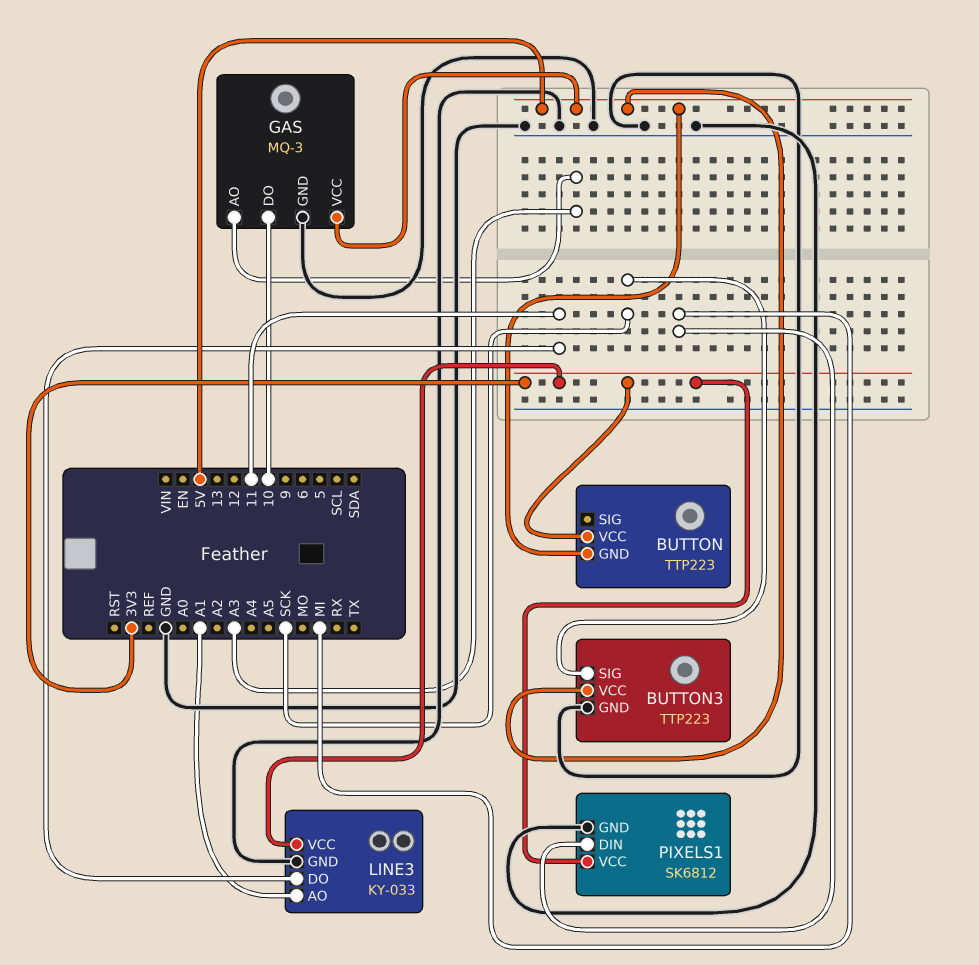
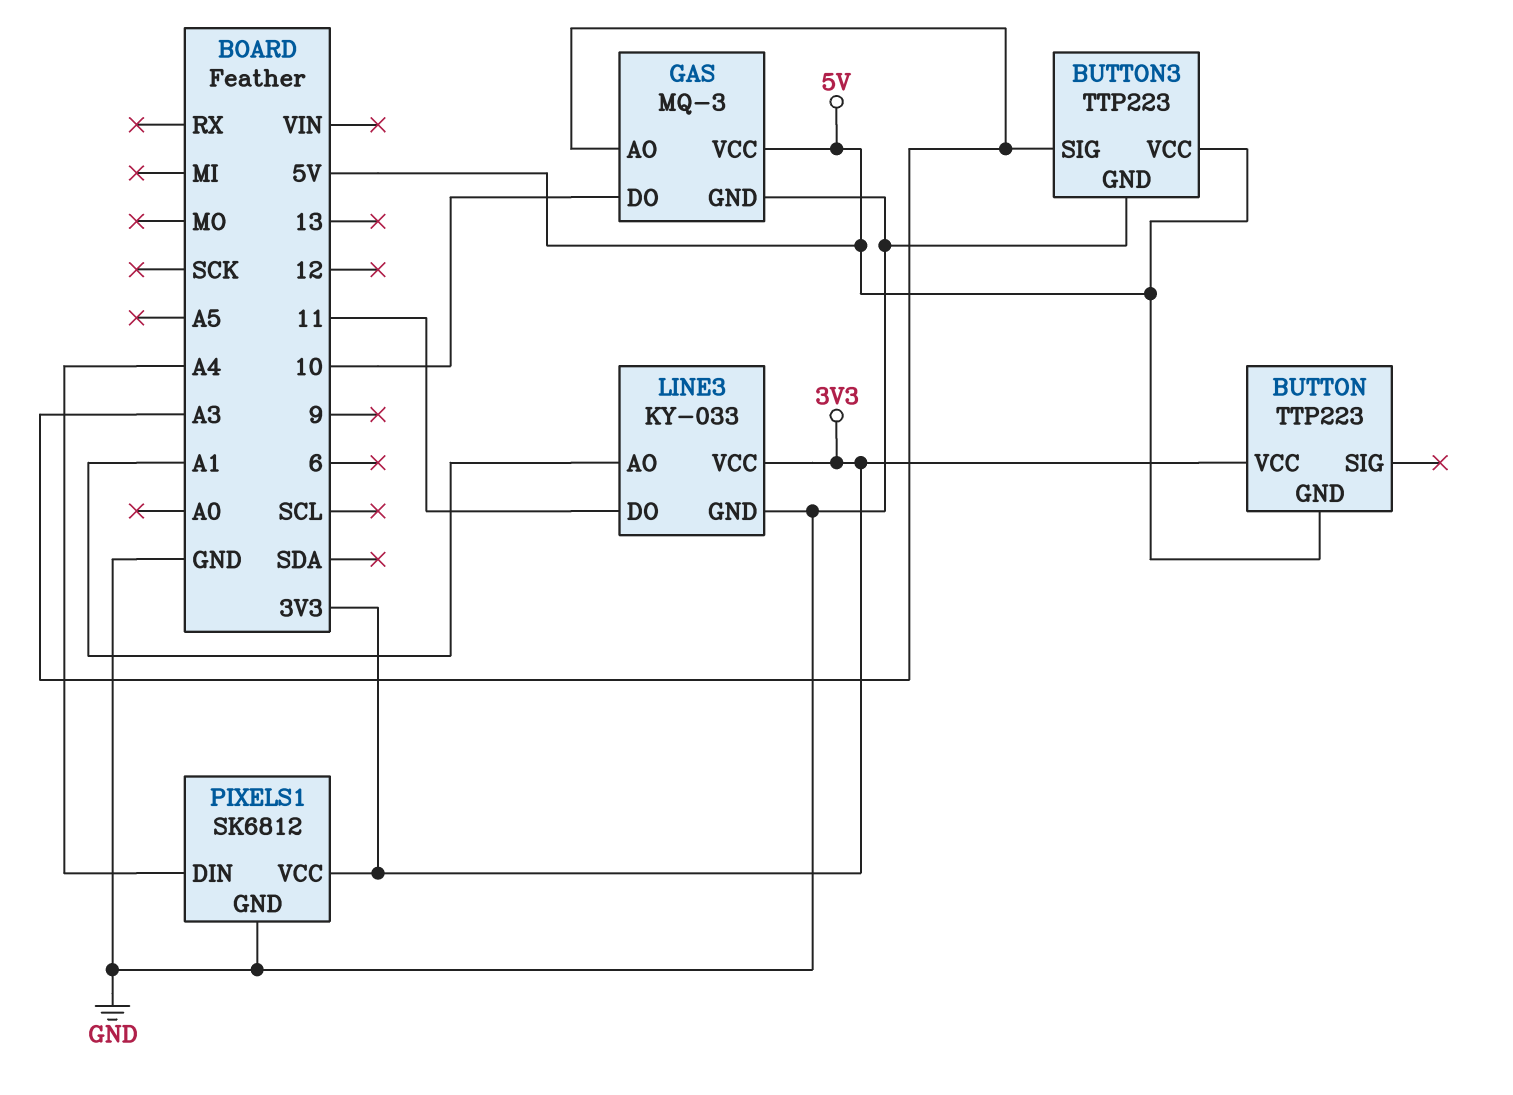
BUTTON3 pin SIG: SCK -> A3
PIXELS1 pin DIN: MI -> A4

